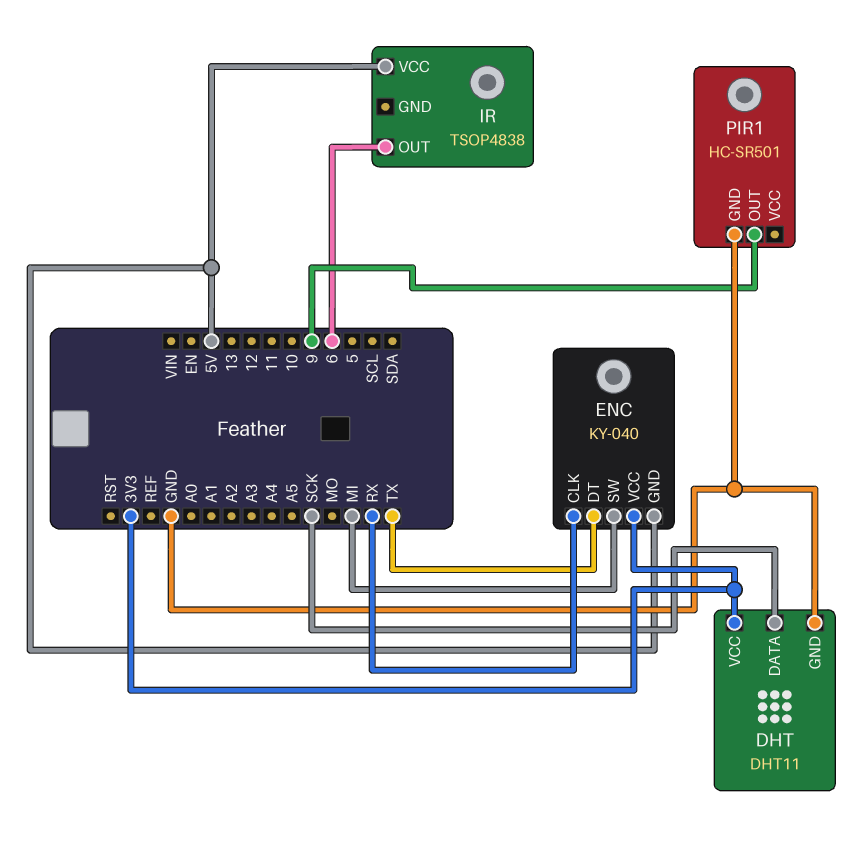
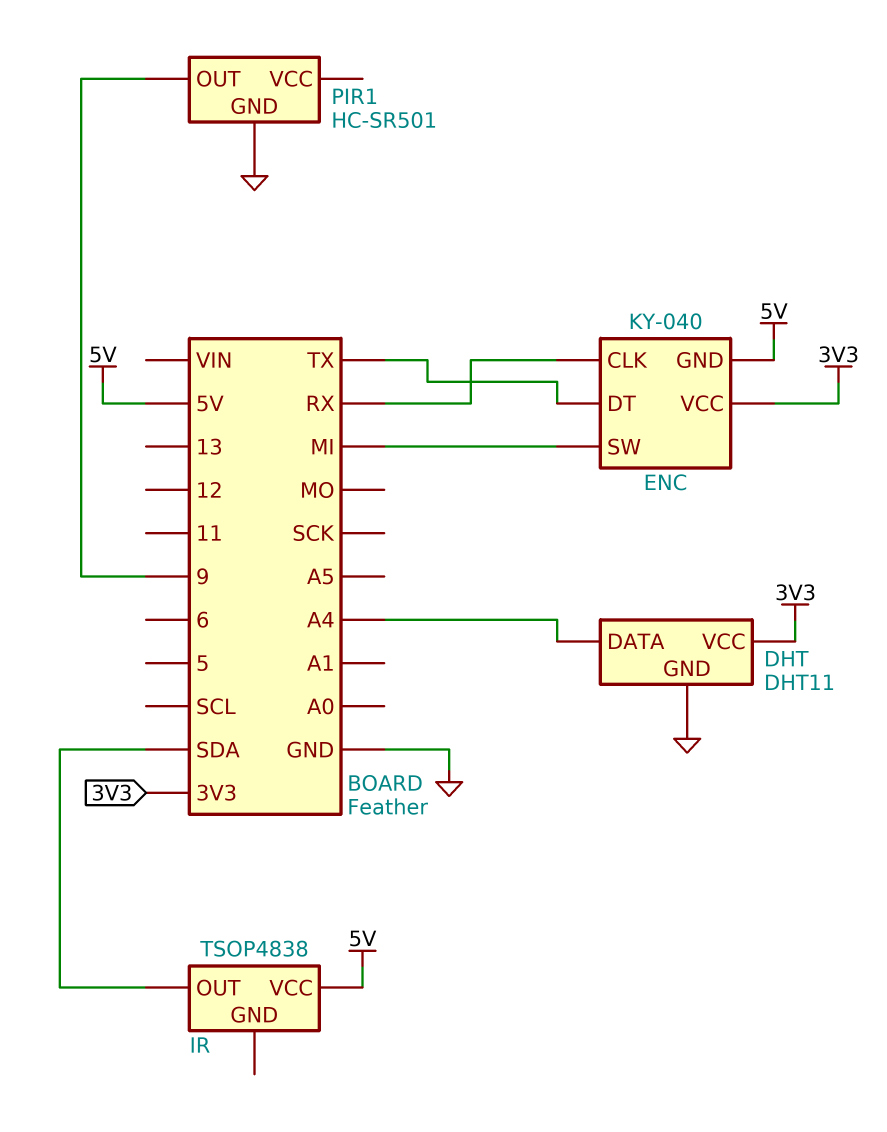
DHT pin DATA: SCK -> A4
IR pin OUT: 6 -> SDA

